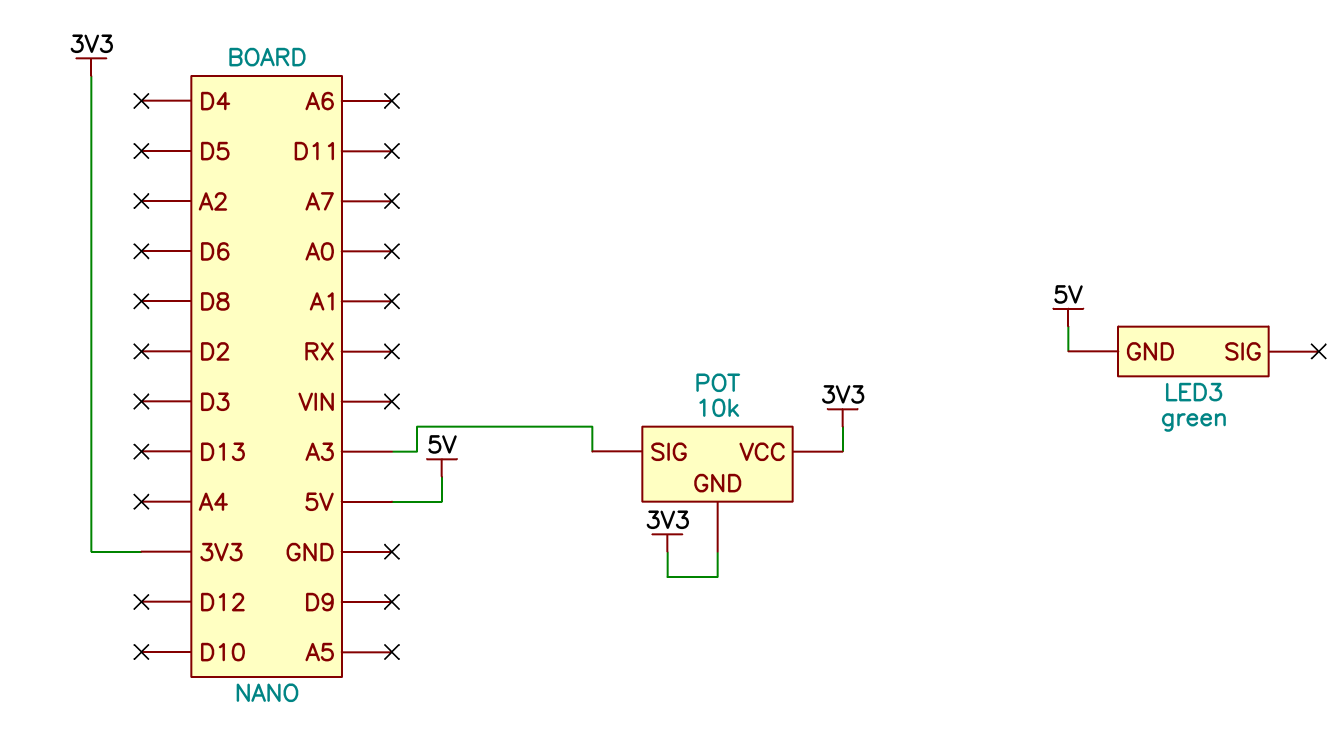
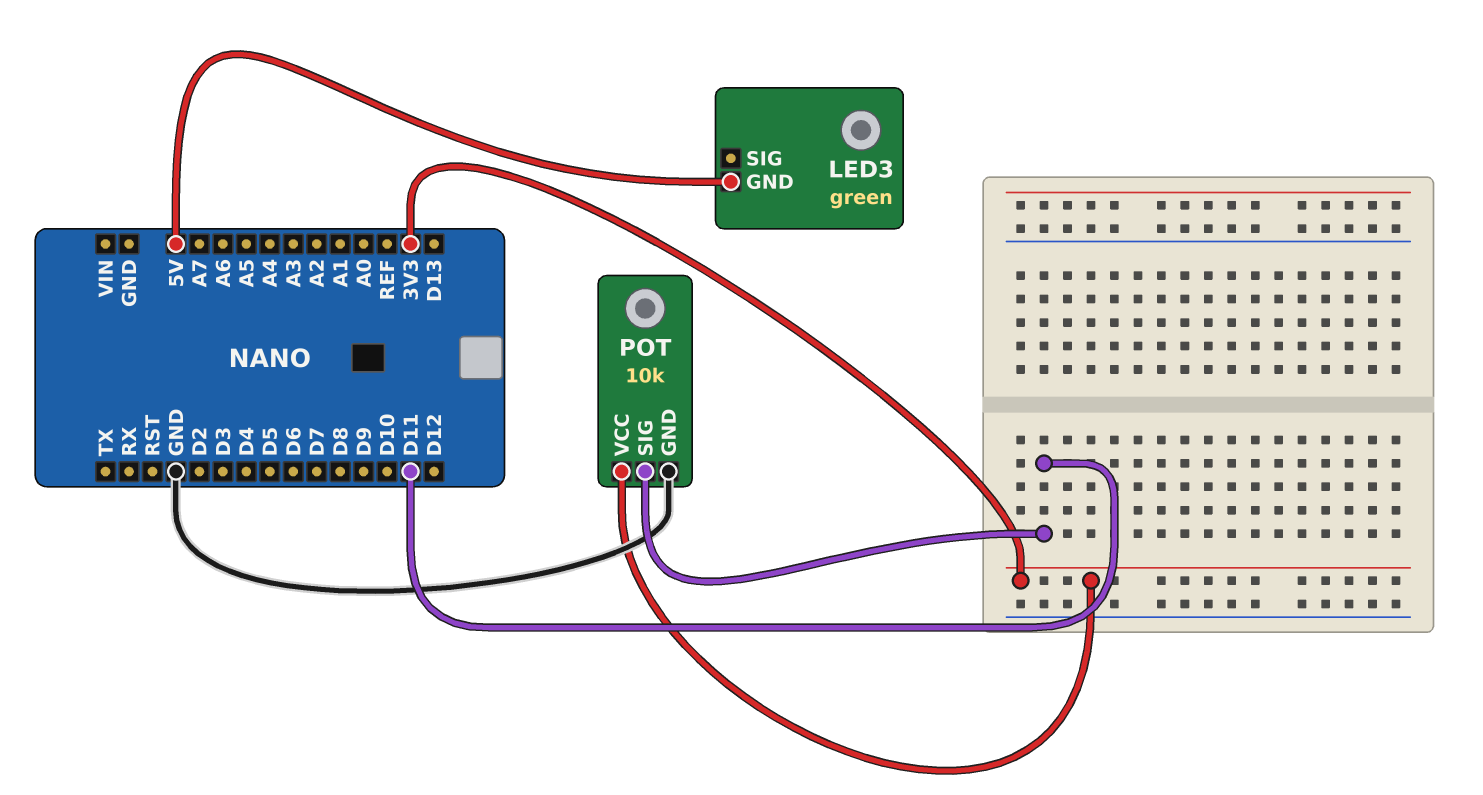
POT pin GND: 3V3 -> GND
POT pin SIG: A3 -> D11

